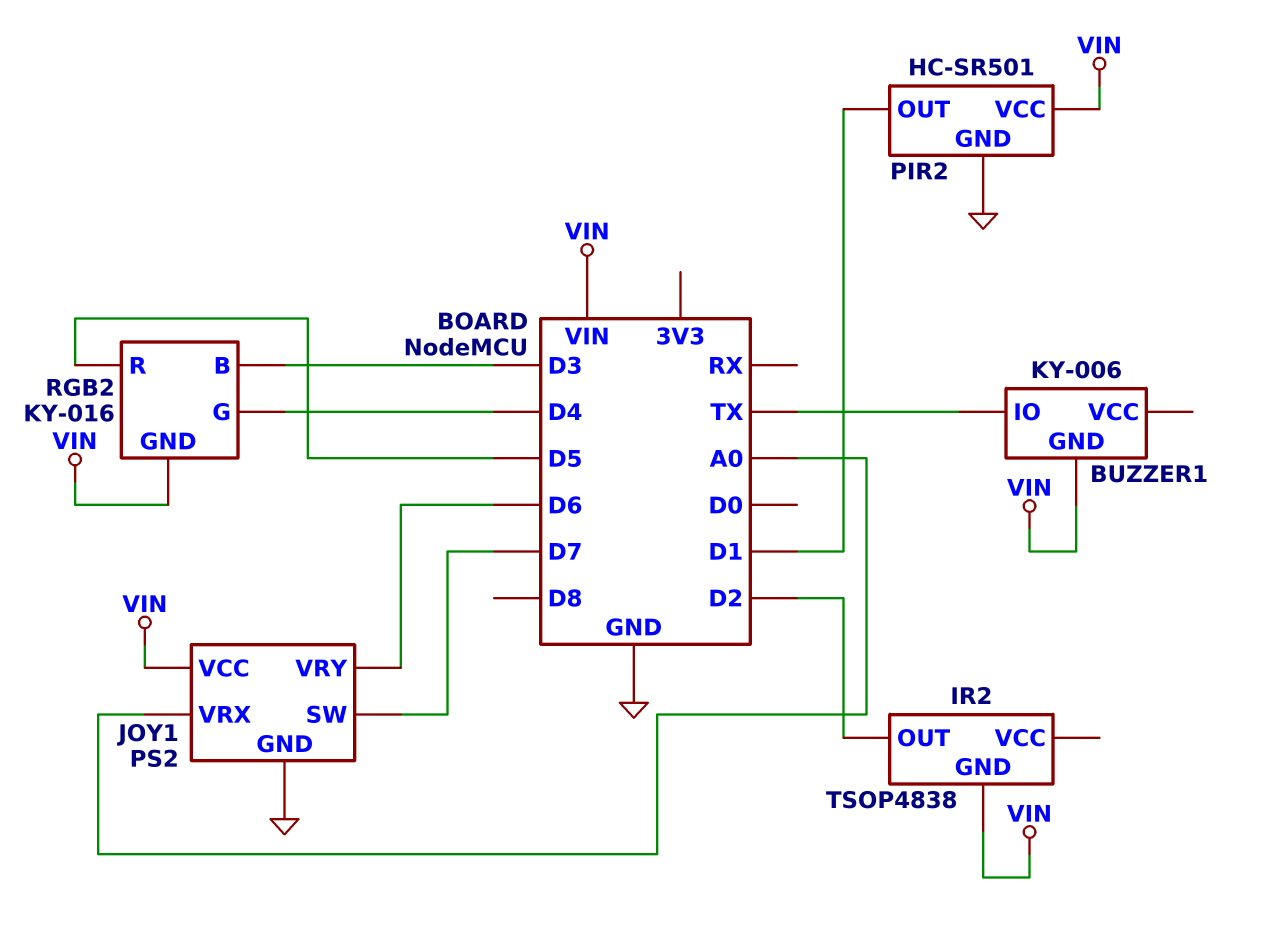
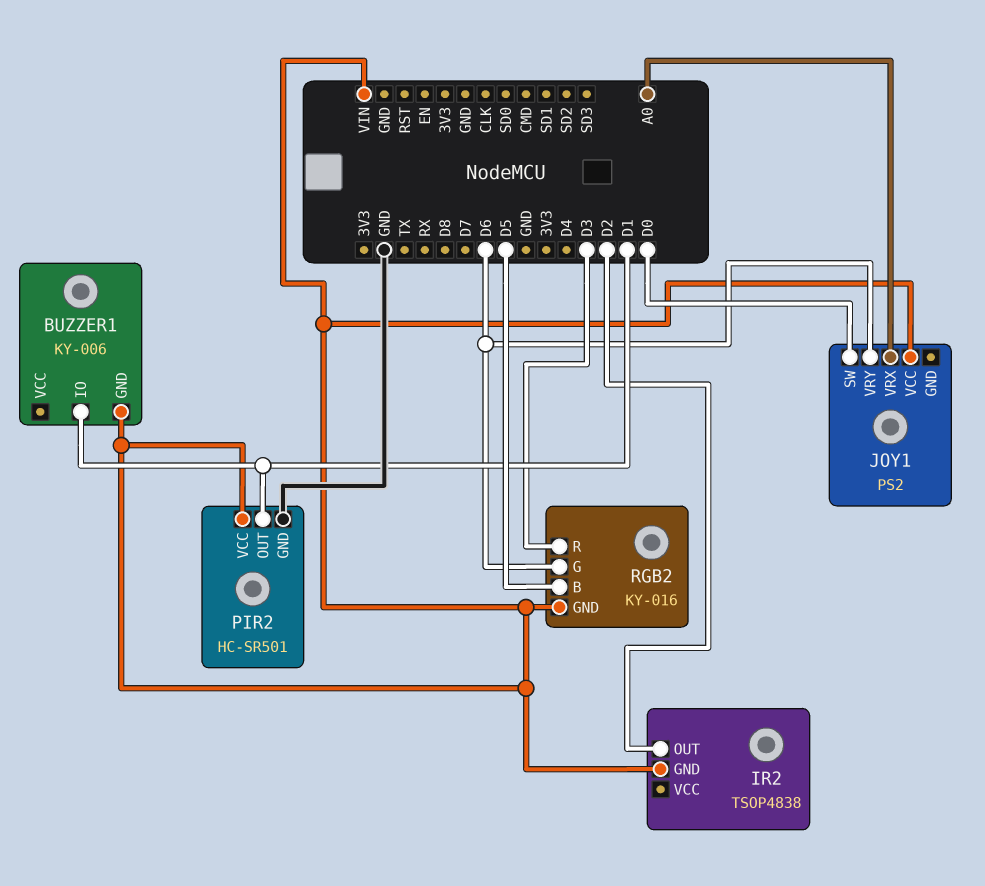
BUZZER1 pin IO: TX -> D1
JOY1 pin GND: GND -> none
JOY1 pin SW: D7 -> D0
RGB2 pin B: D3 -> D5
RGB2 pin G: D4 -> D6
RGB2 pin R: D5 -> D3

